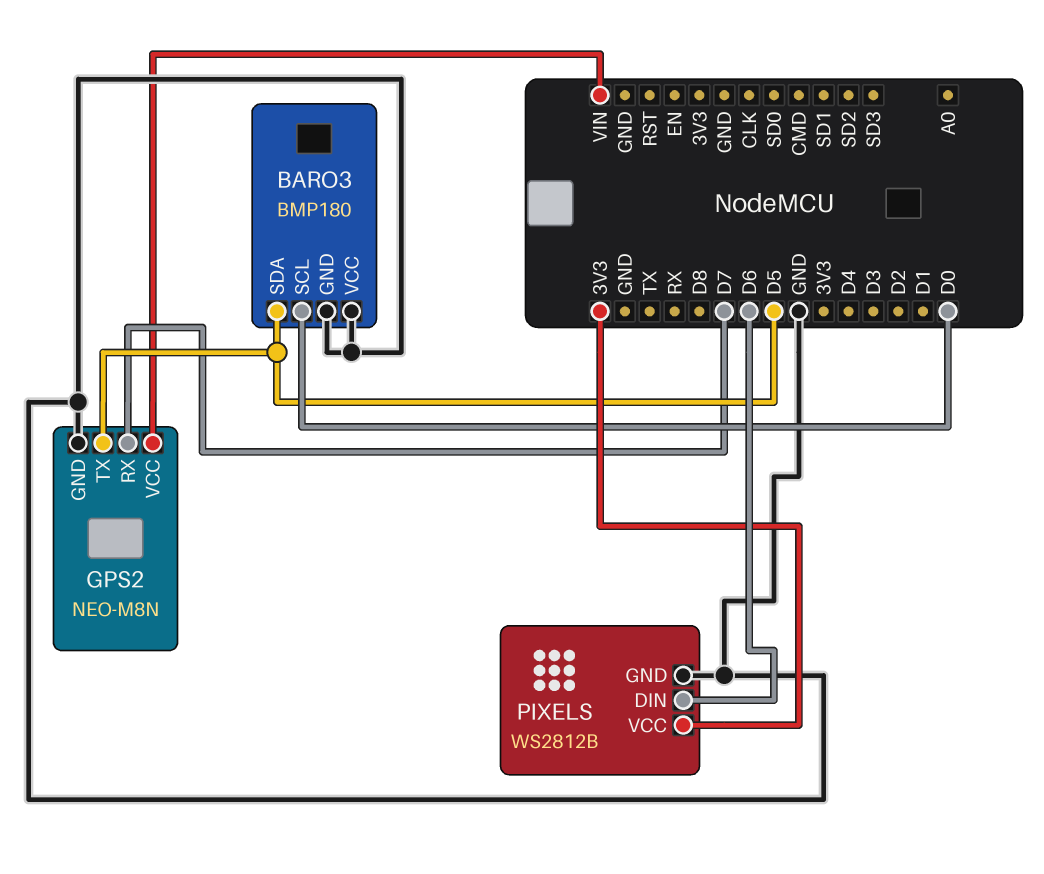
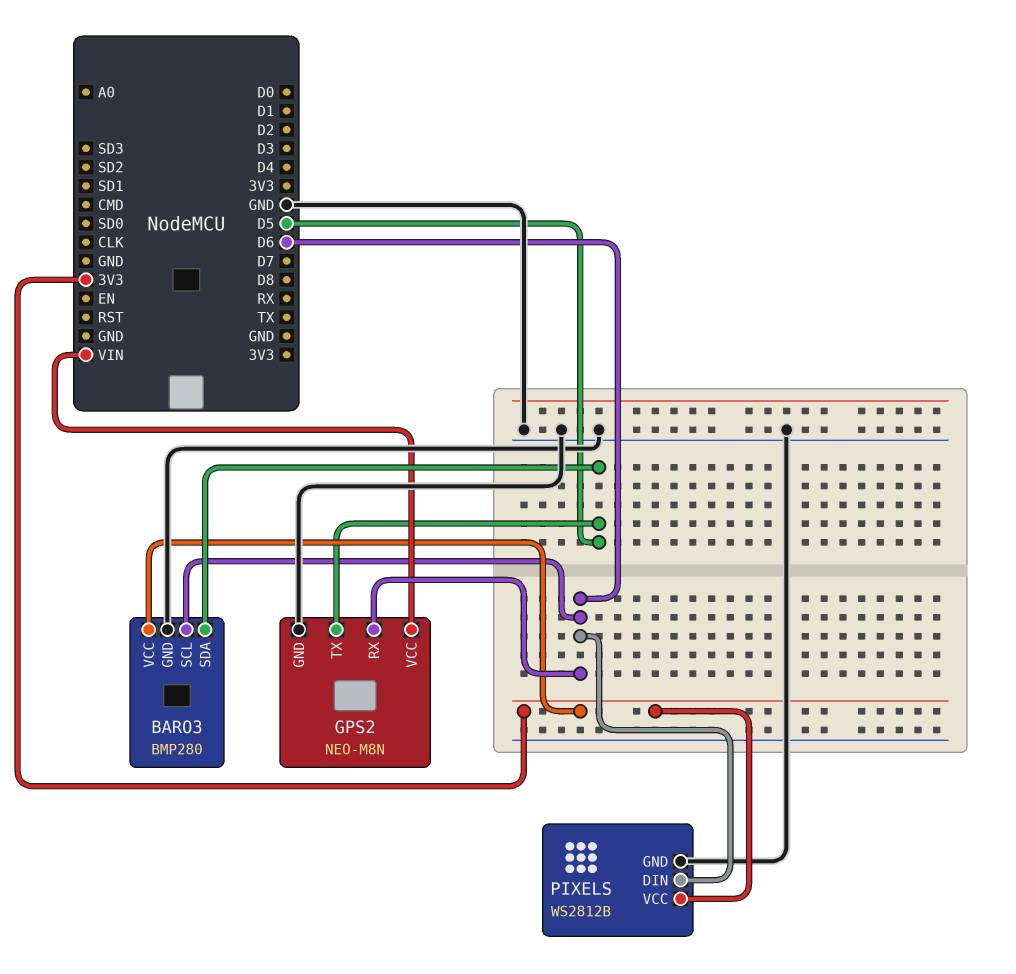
BARO3: BMP180 -> BMP280
BARO3 pin SCL: D0 -> D6
BARO3 pin VCC: GND -> 3V3
GPS2 pin RX: D7 -> D6

